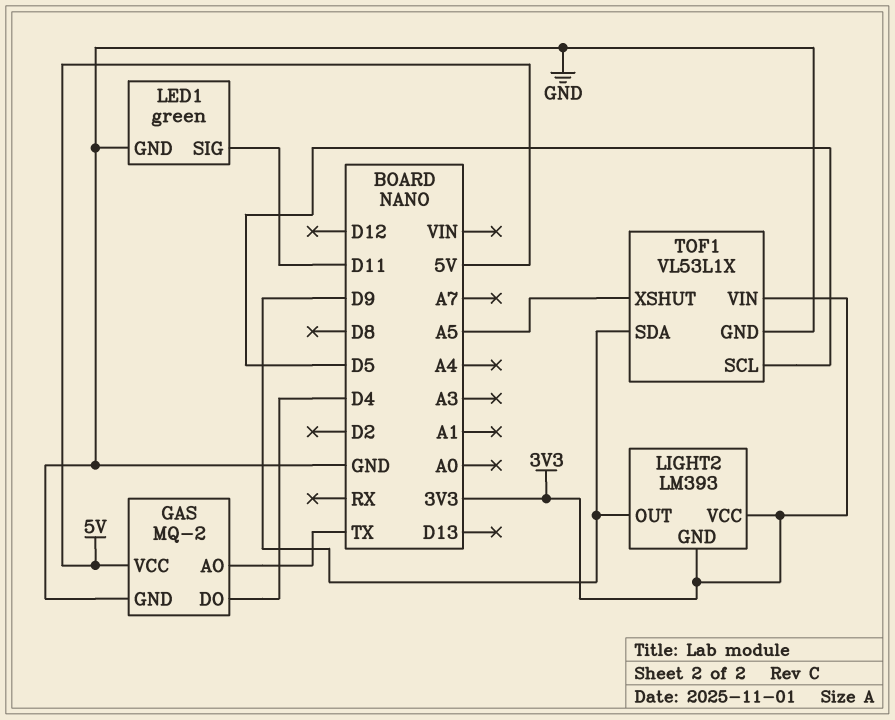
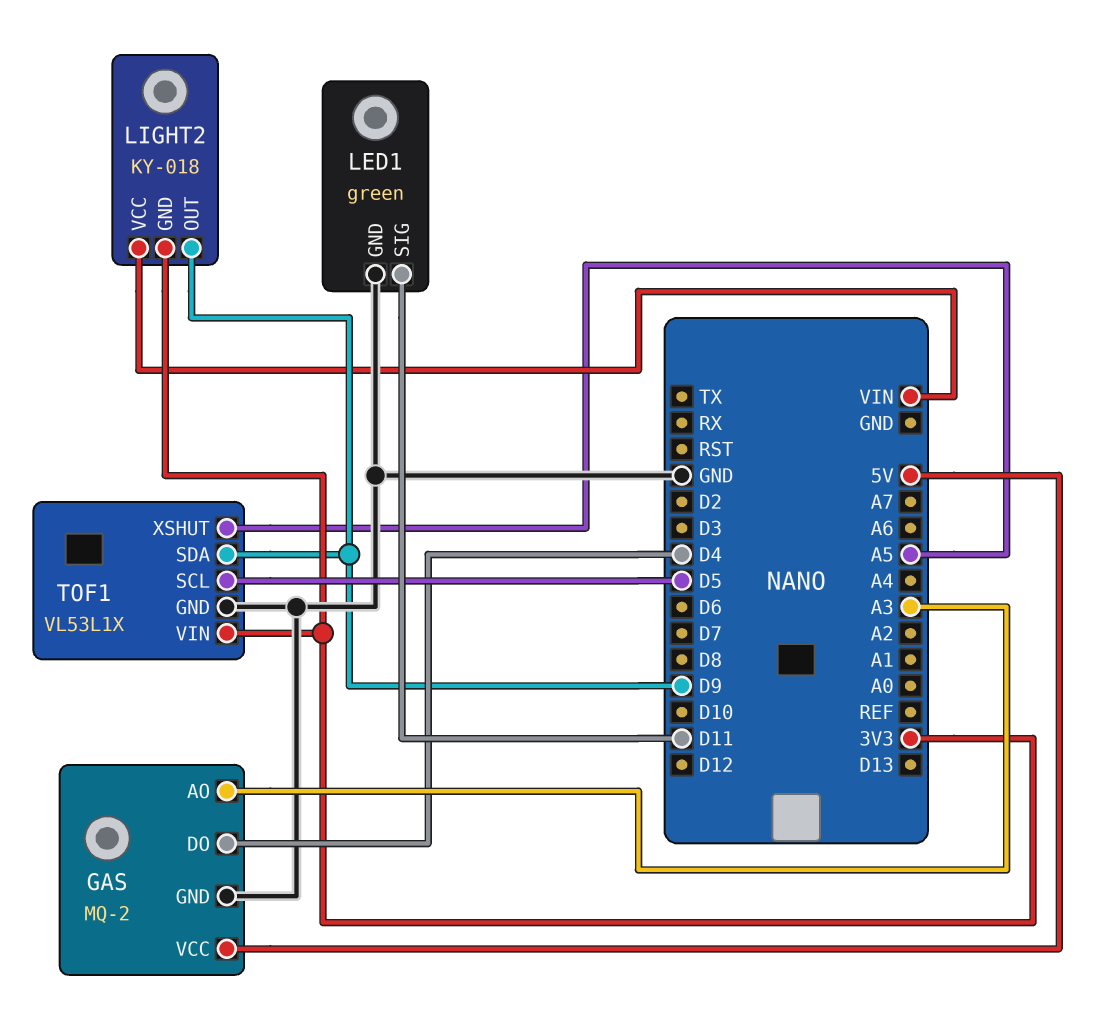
GAS pin AO: TX -> A3
LIGHT2: LM393 -> KY-018
LIGHT2 pin VCC: 3V3 -> VIN

